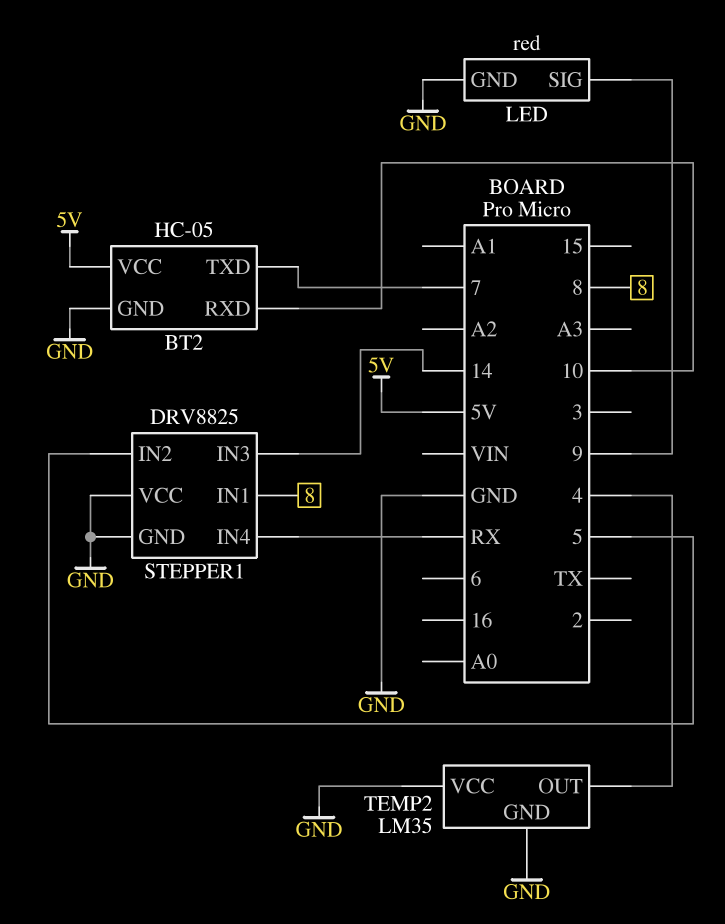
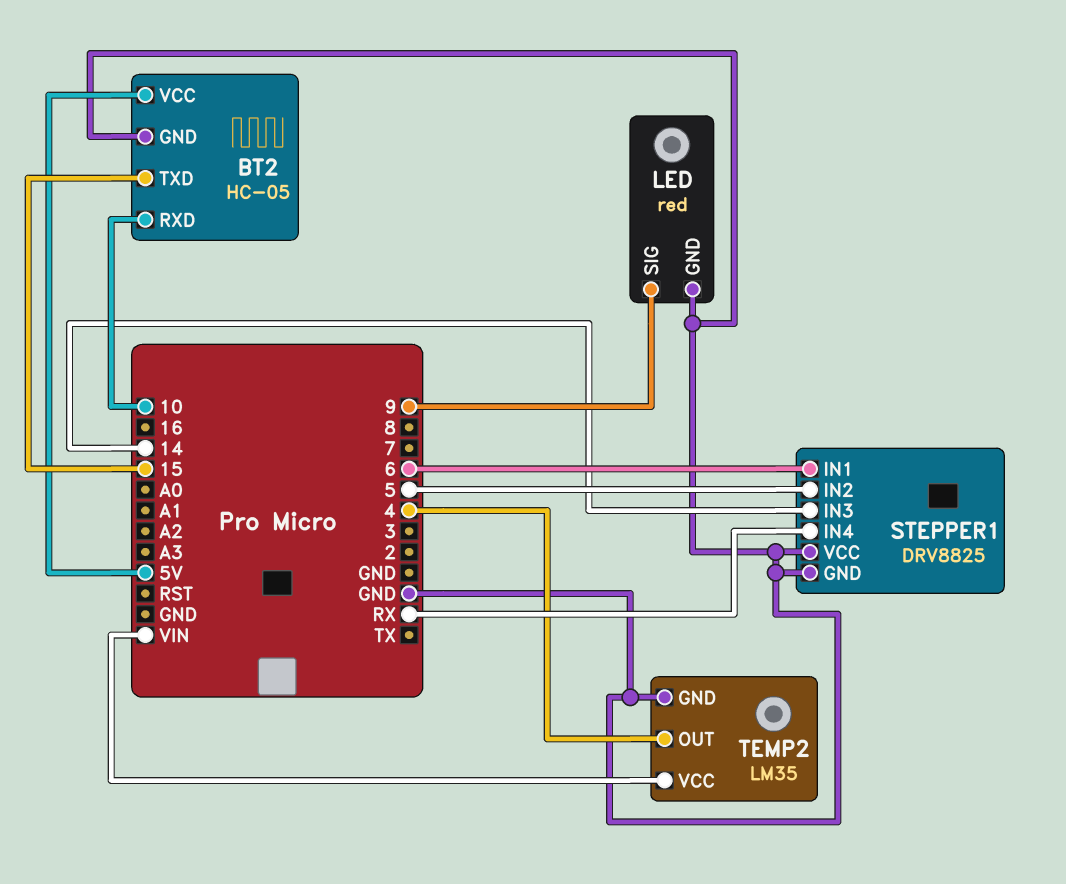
BT2 pin TXD: 7 -> 15
STEPPER1 pin IN1: 8 -> 6
TEMP2 pin VCC: GND -> VIN

